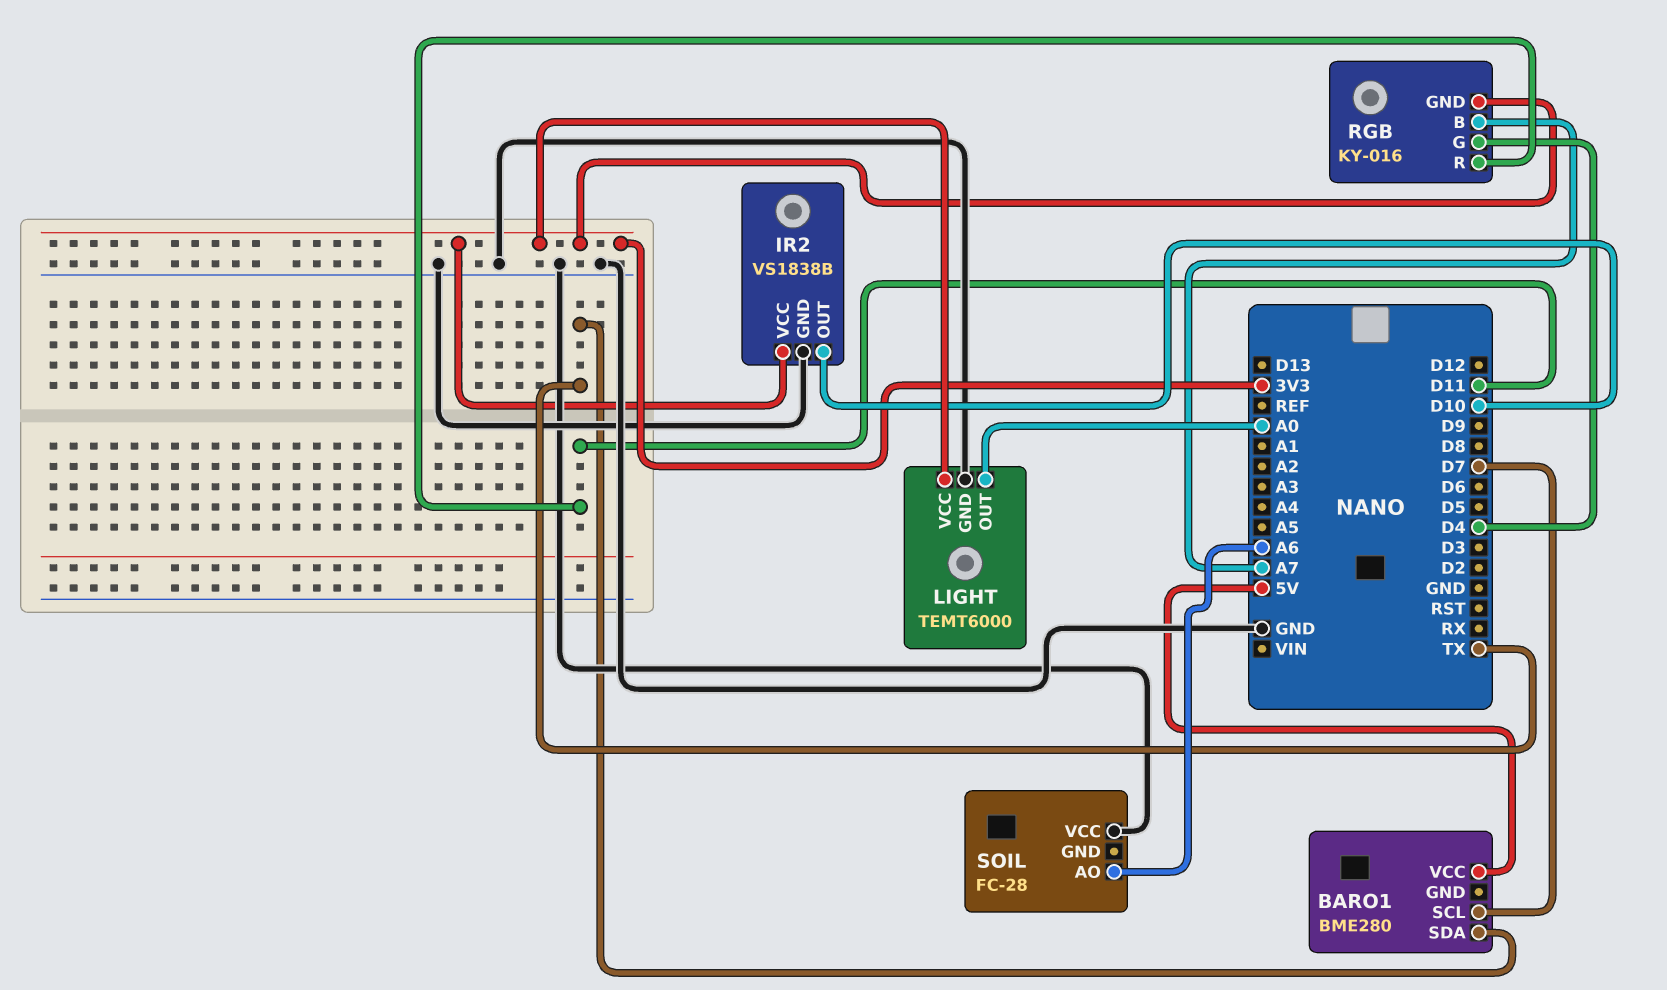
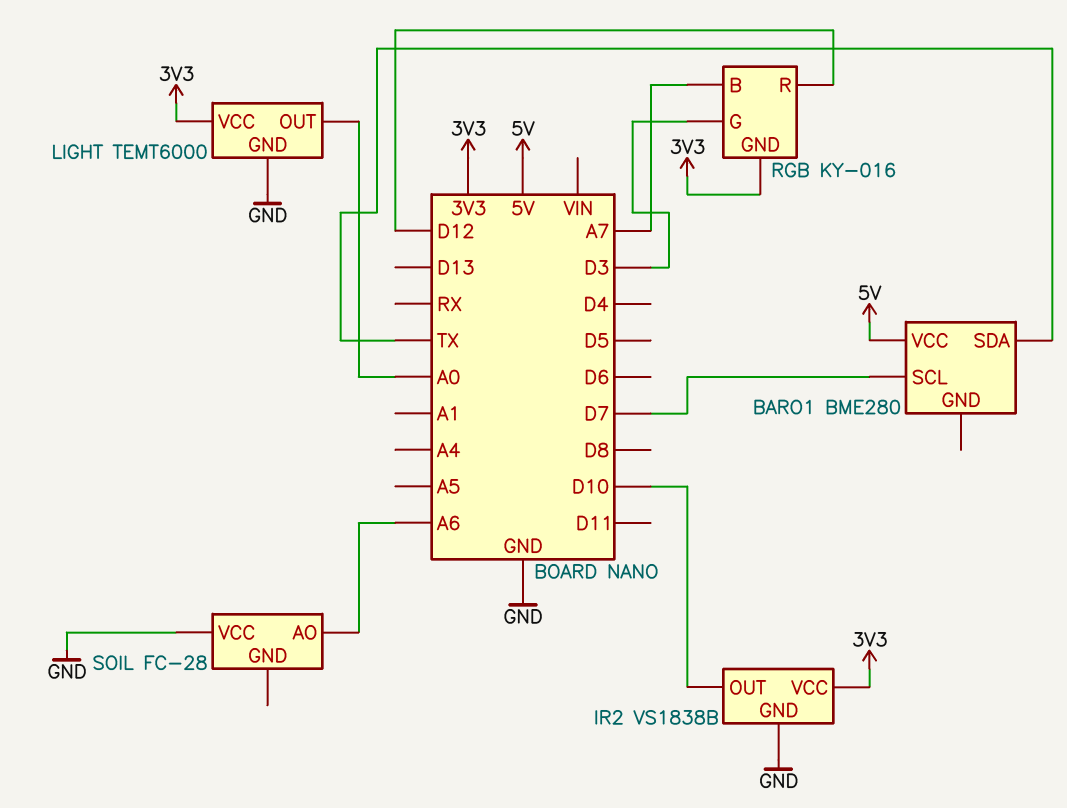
RGB pin G: D4 -> D3
RGB pin R: D11 -> D12

